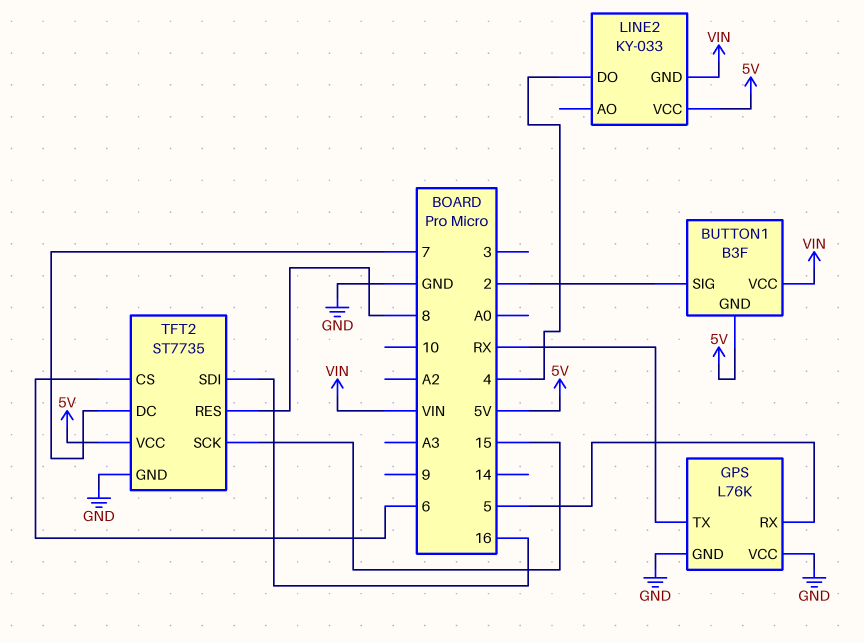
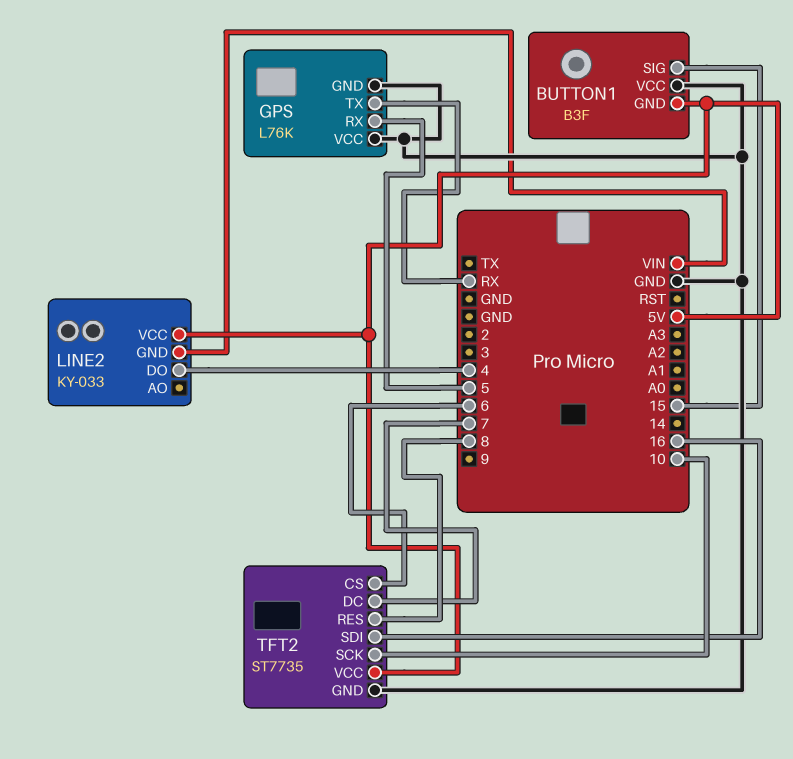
BUTTON1 pin SIG: 2 -> 15
BUTTON1 pin VCC: VIN -> GND
TFT2 pin SCK: 15 -> 10

